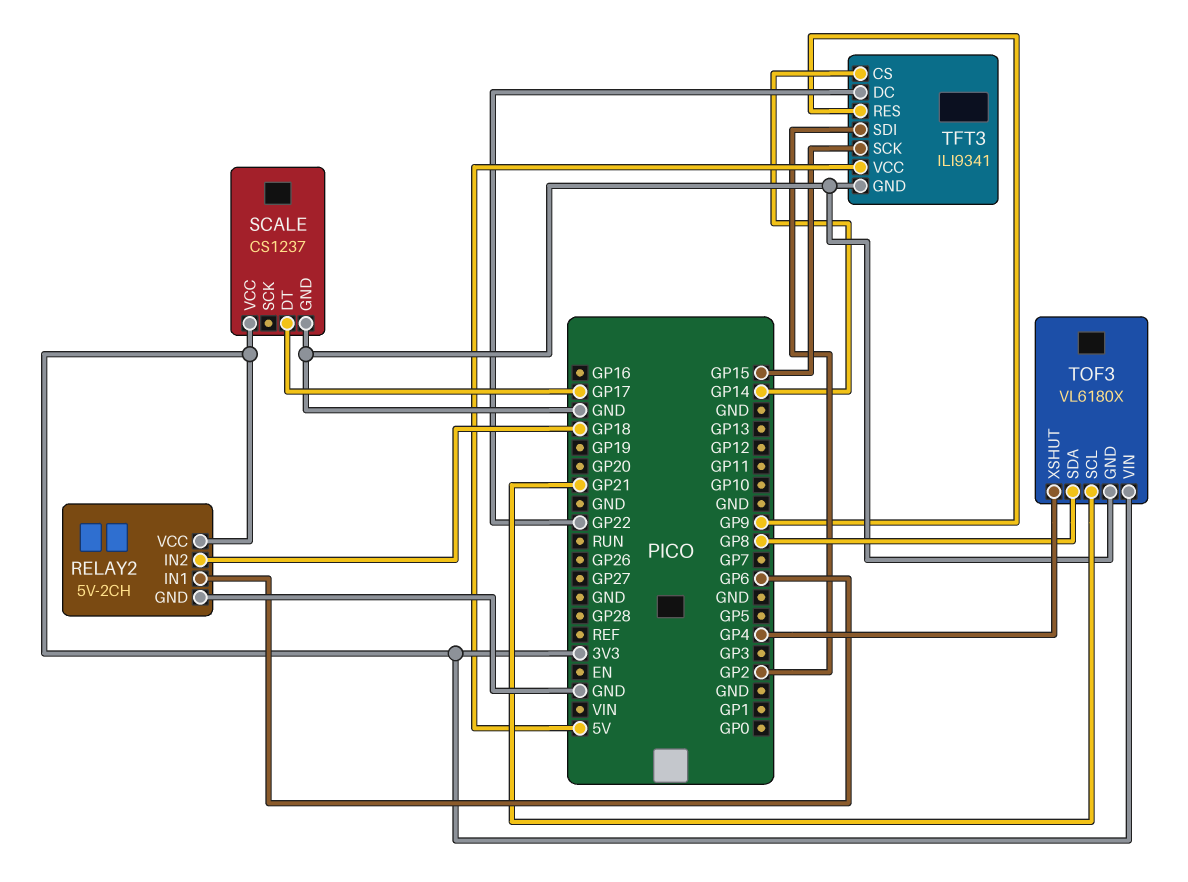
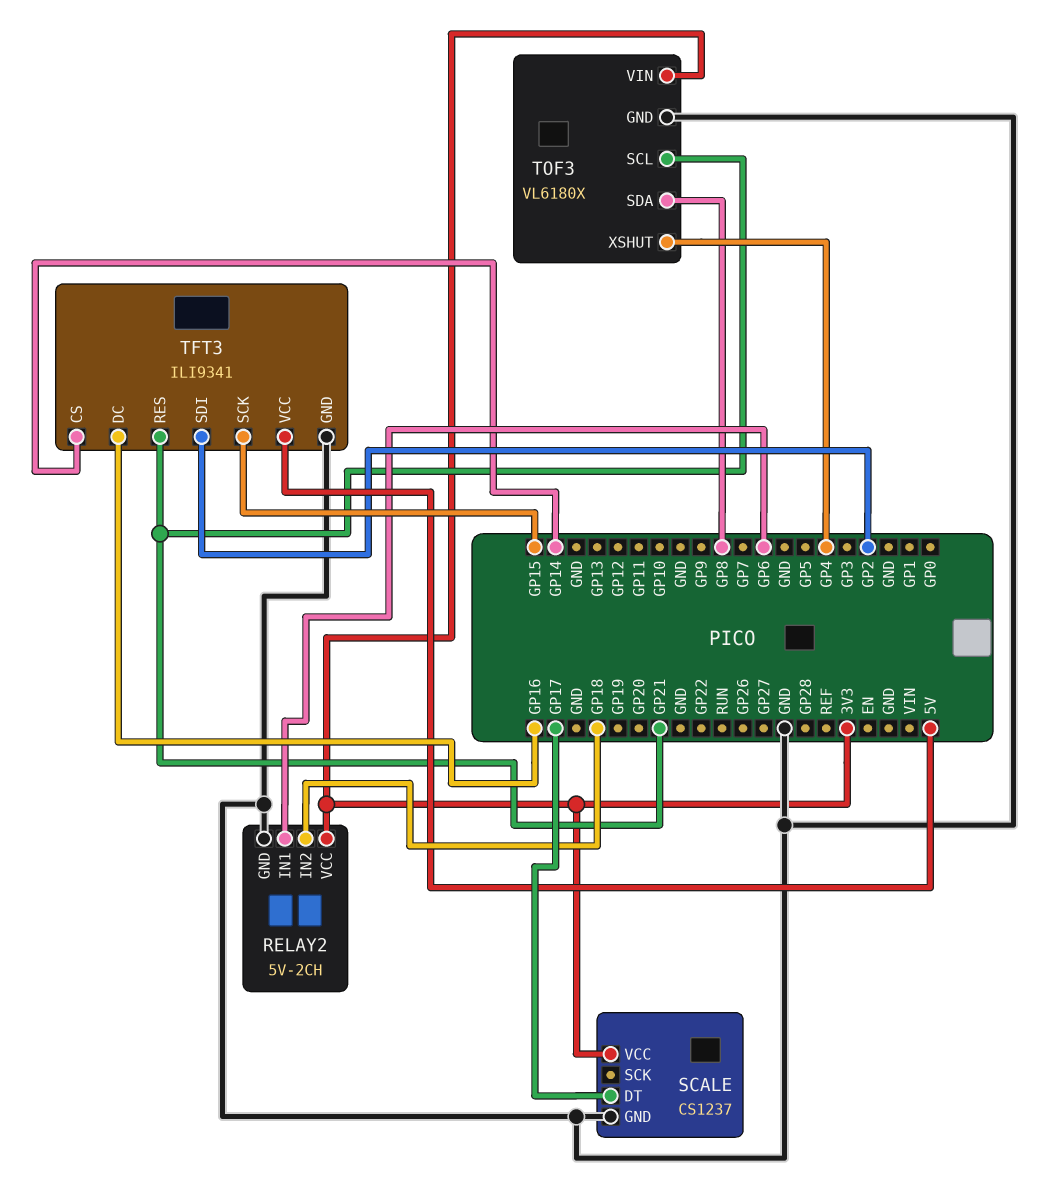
TFT3 pin DC: GP22 -> GP16
TFT3 pin RES: GP9 -> GP21

